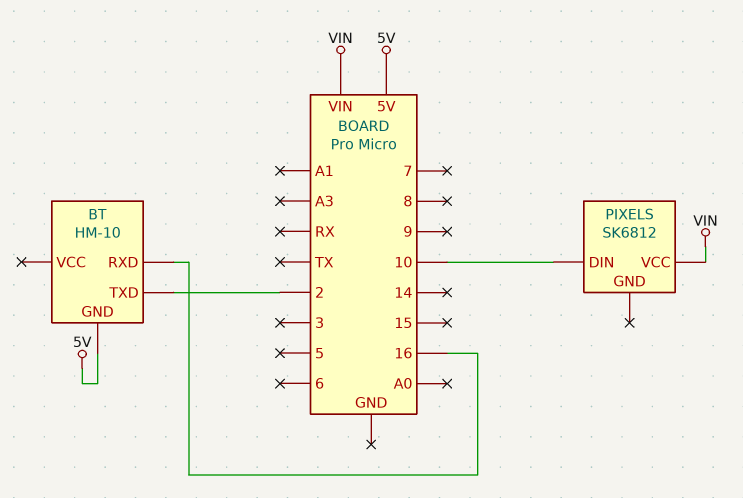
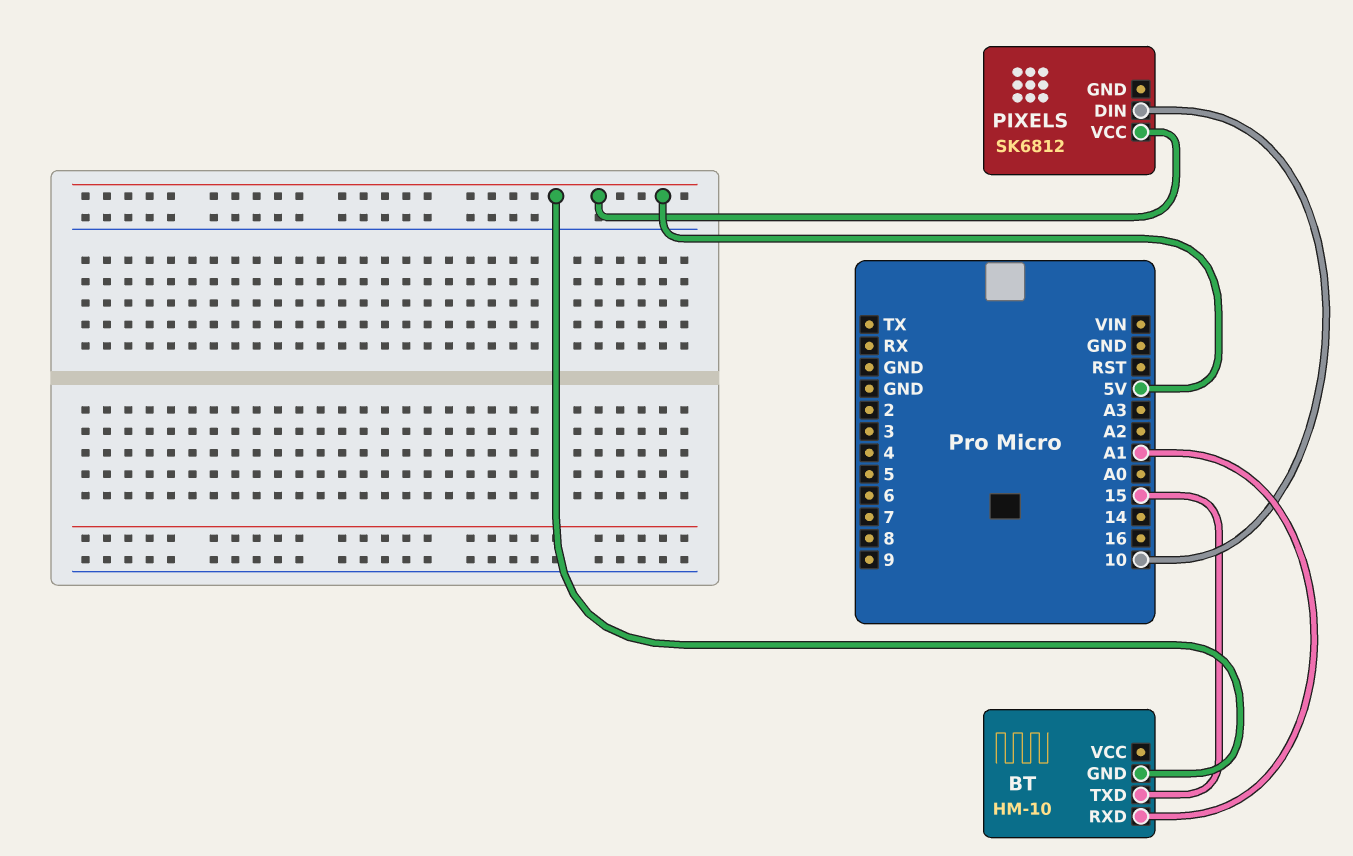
BT pin RXD: 16 -> A1
BT pin TXD: 2 -> 15
PIXELS pin VCC: VIN -> 5V

